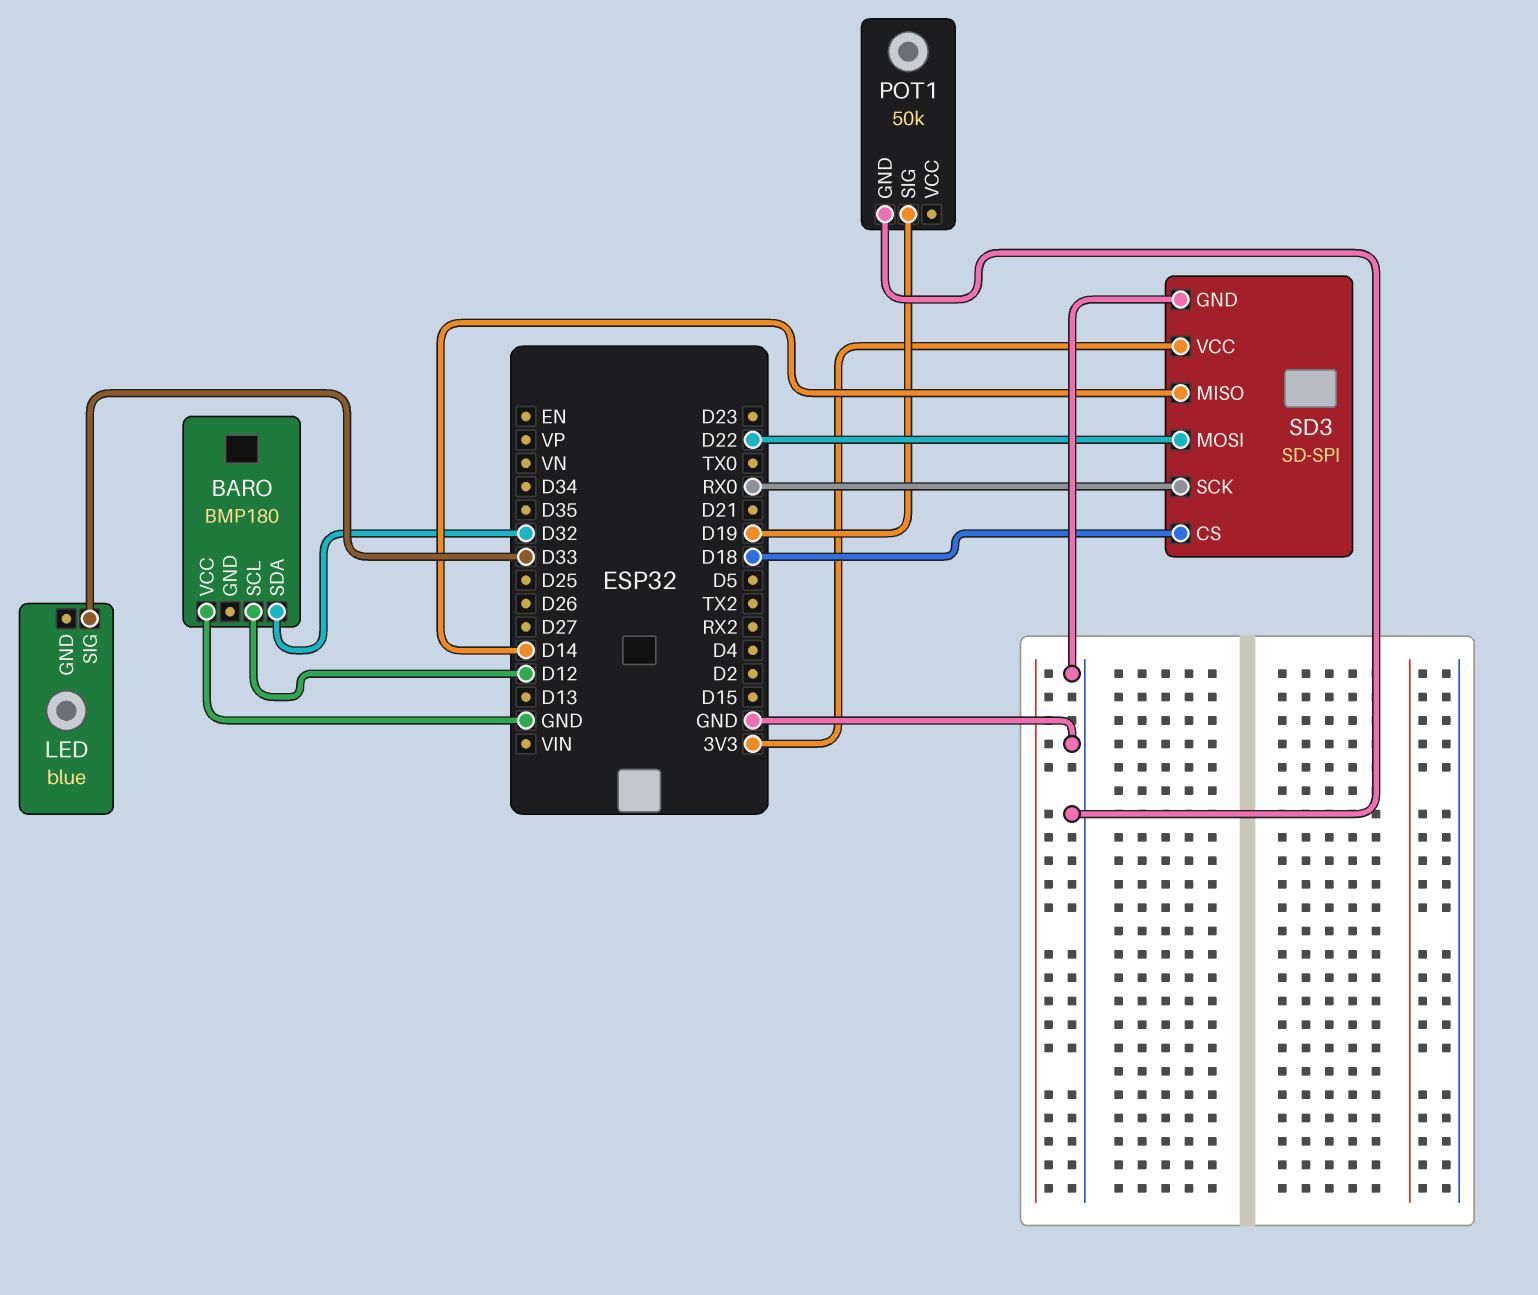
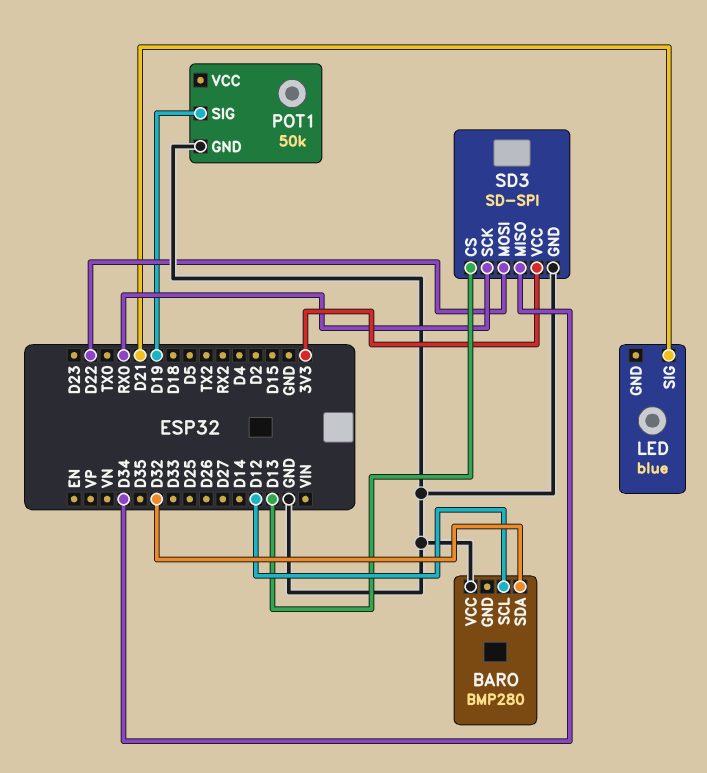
BARO: BMP180 -> BMP280
LED pin SIG: D33 -> D21
SD3 pin CS: D18 -> D13
SD3 pin MISO: D14 -> D34

